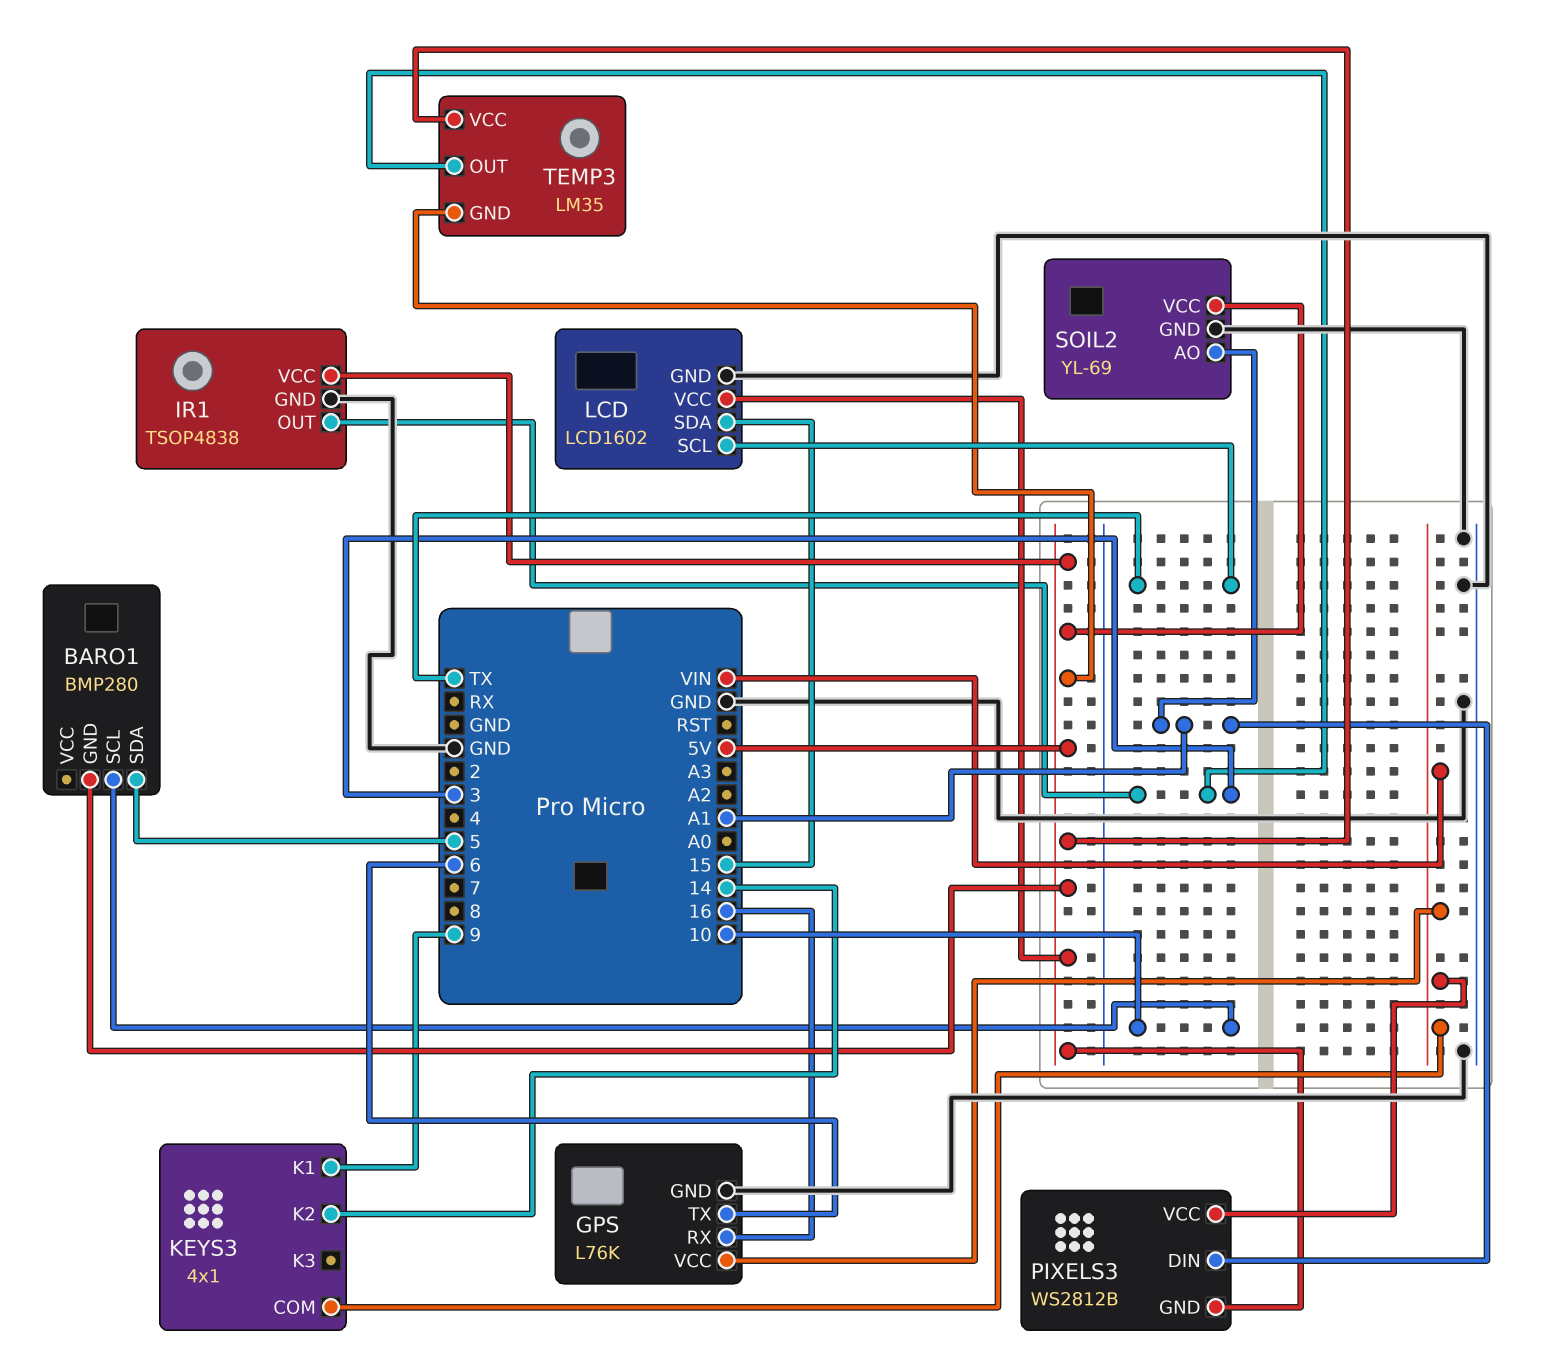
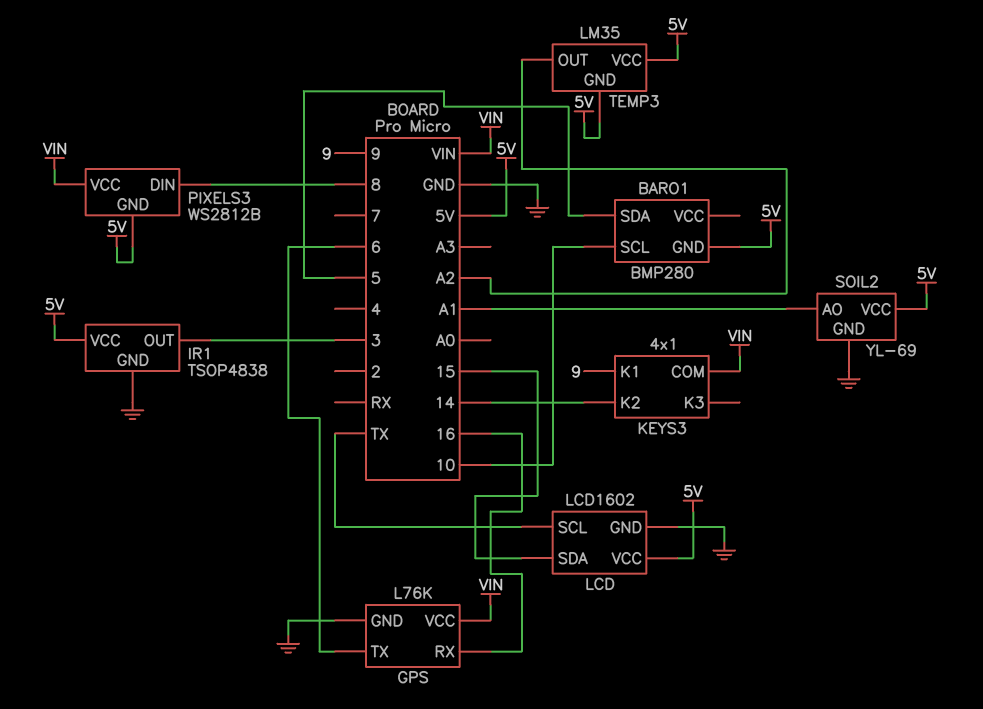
PIXELS3 pin DIN: A1 -> 8
TEMP3 pin OUT: 3 -> A2

